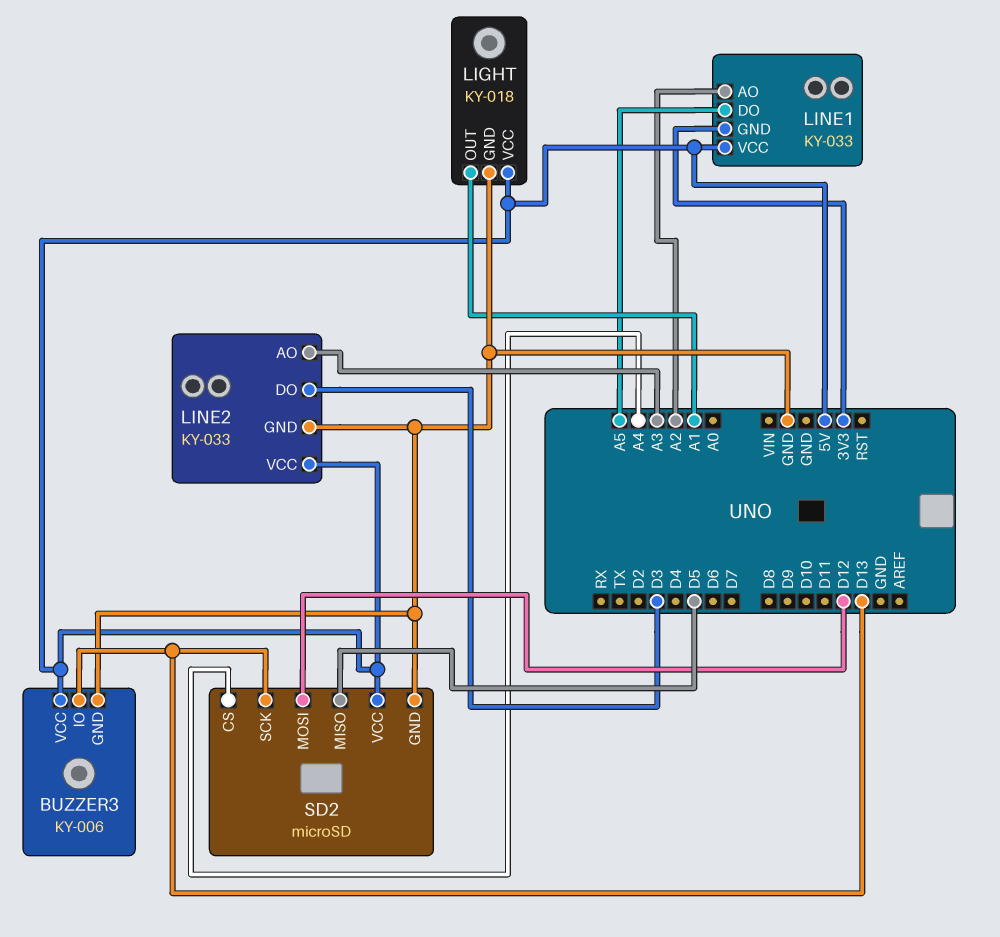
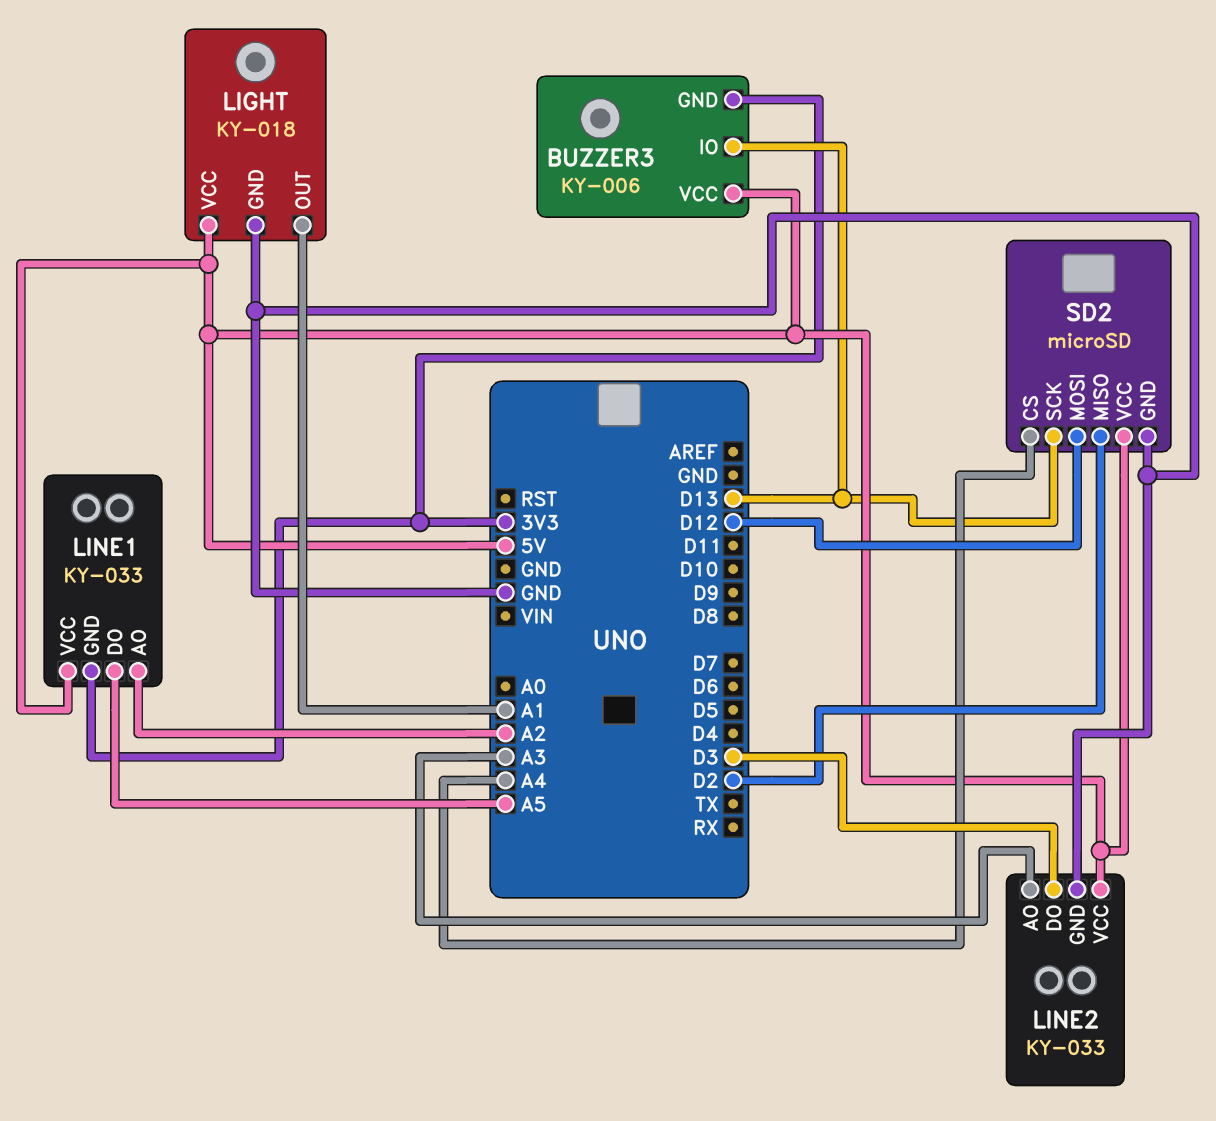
BUZZER3 pin GND: GND -> 3V3
SD2 pin MISO: D5 -> D2

